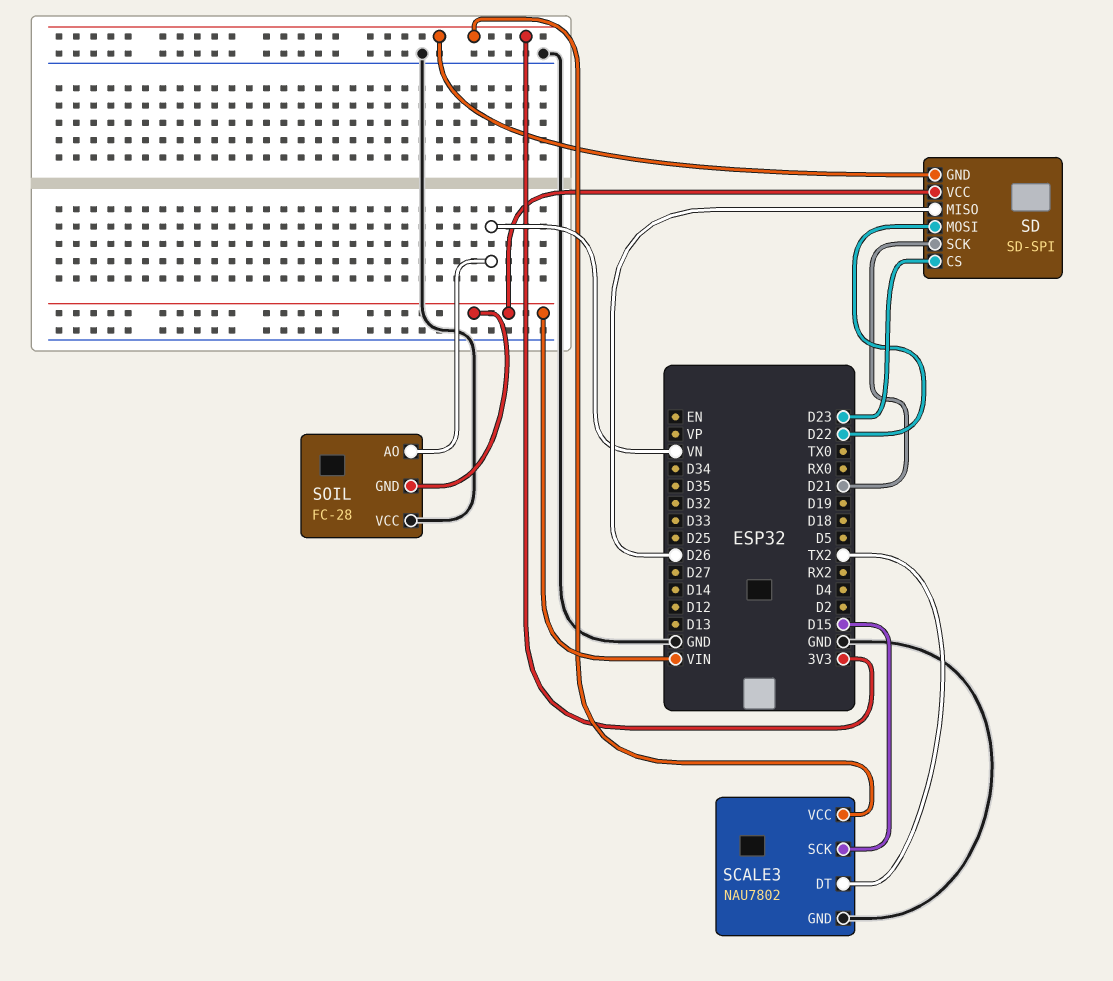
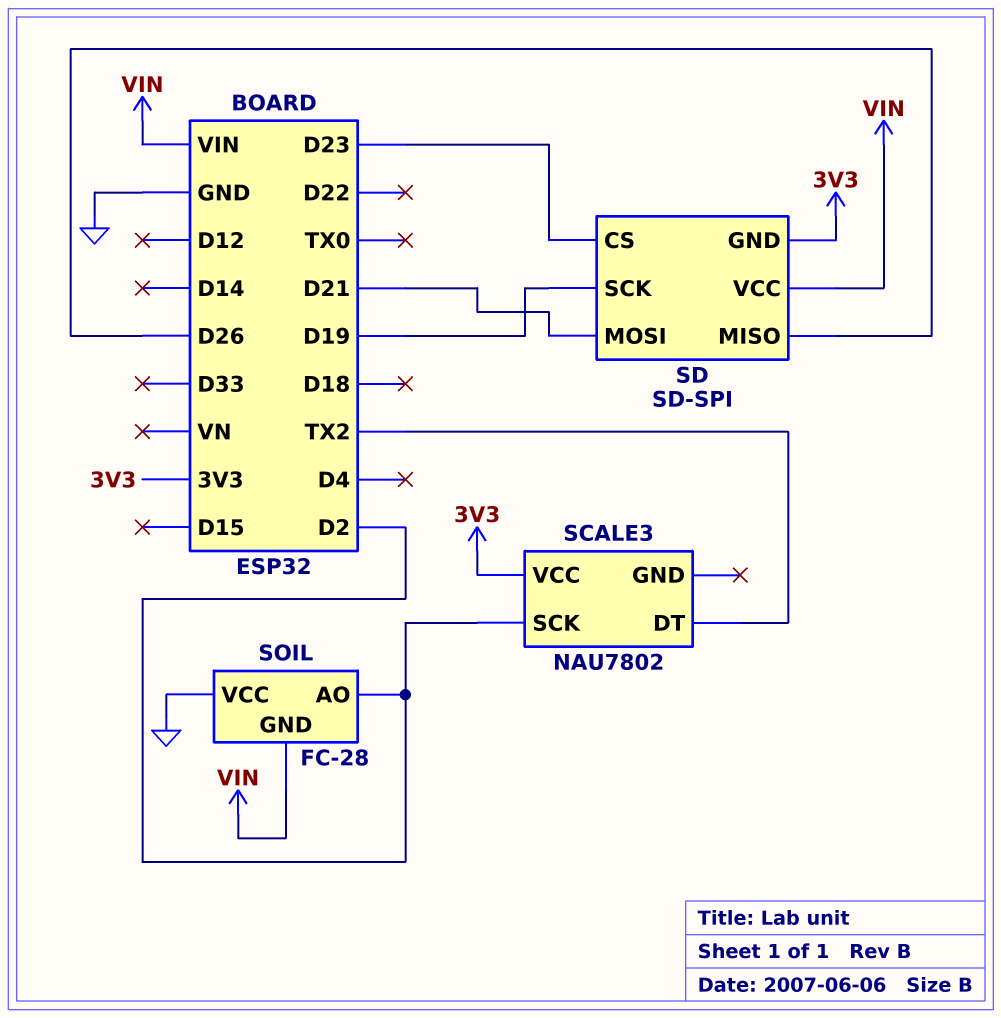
SCALE3 pin GND: GND -> none
SCALE3 pin SCK: D15 -> D2
SD pin MOSI: D22 -> D21
SD pin SCK: D21 -> D19
SOIL pin AO: VN -> D2

